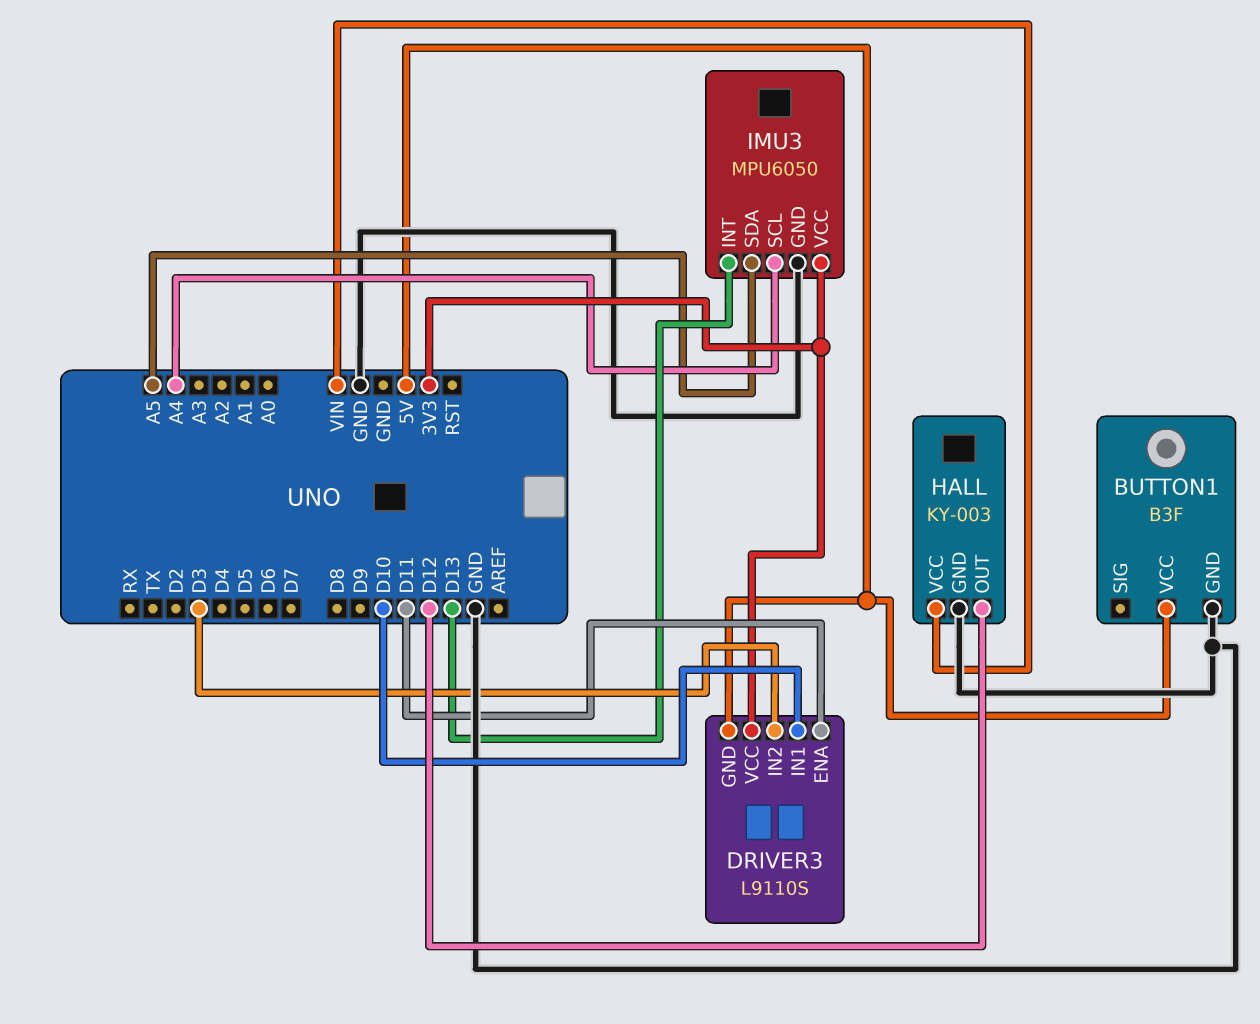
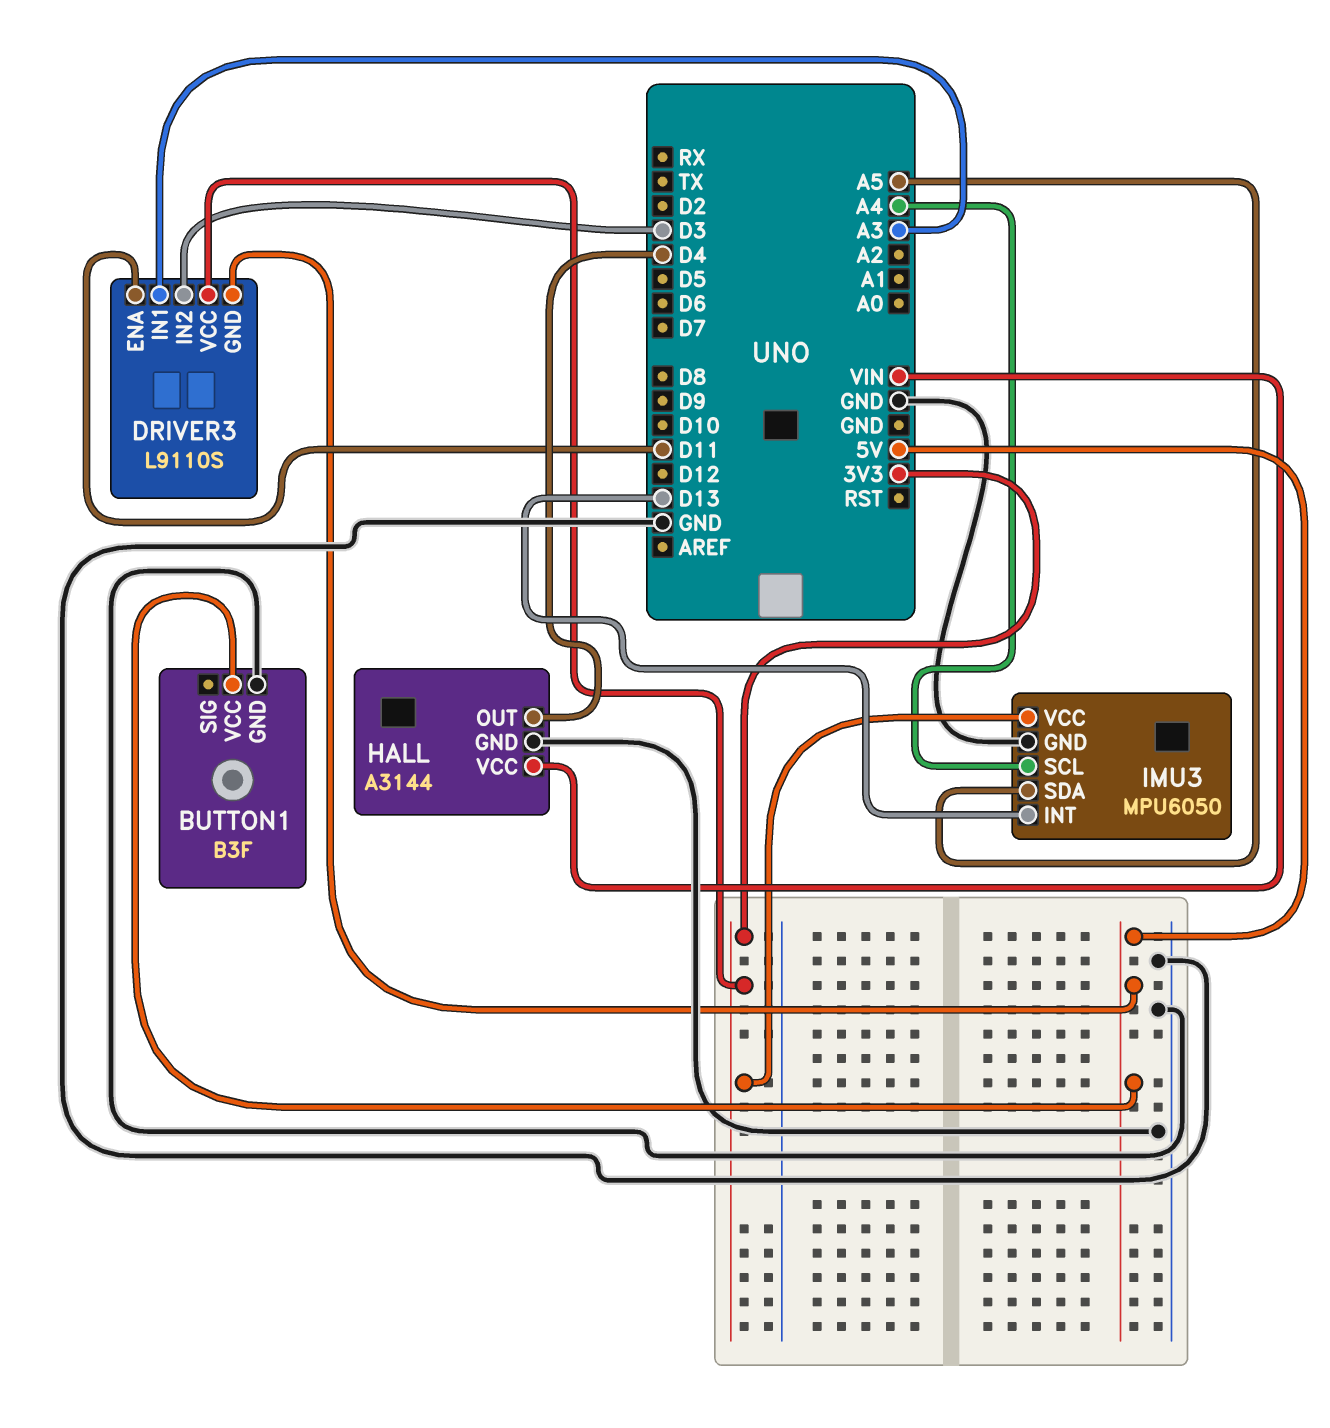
DRIVER3 pin IN1: D10 -> A3
HALL: KY-003 -> A3144
HALL pin OUT: D12 -> D4

